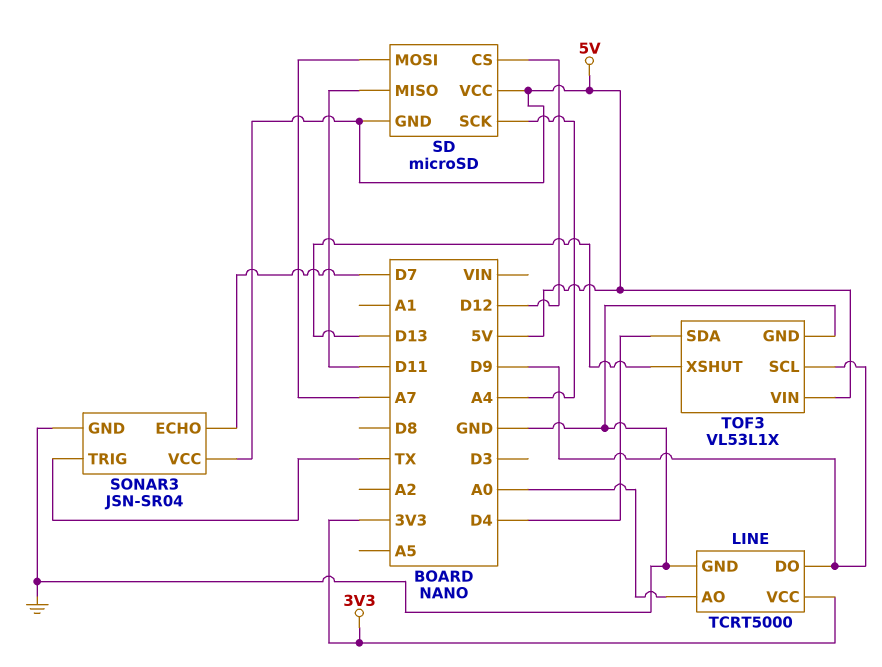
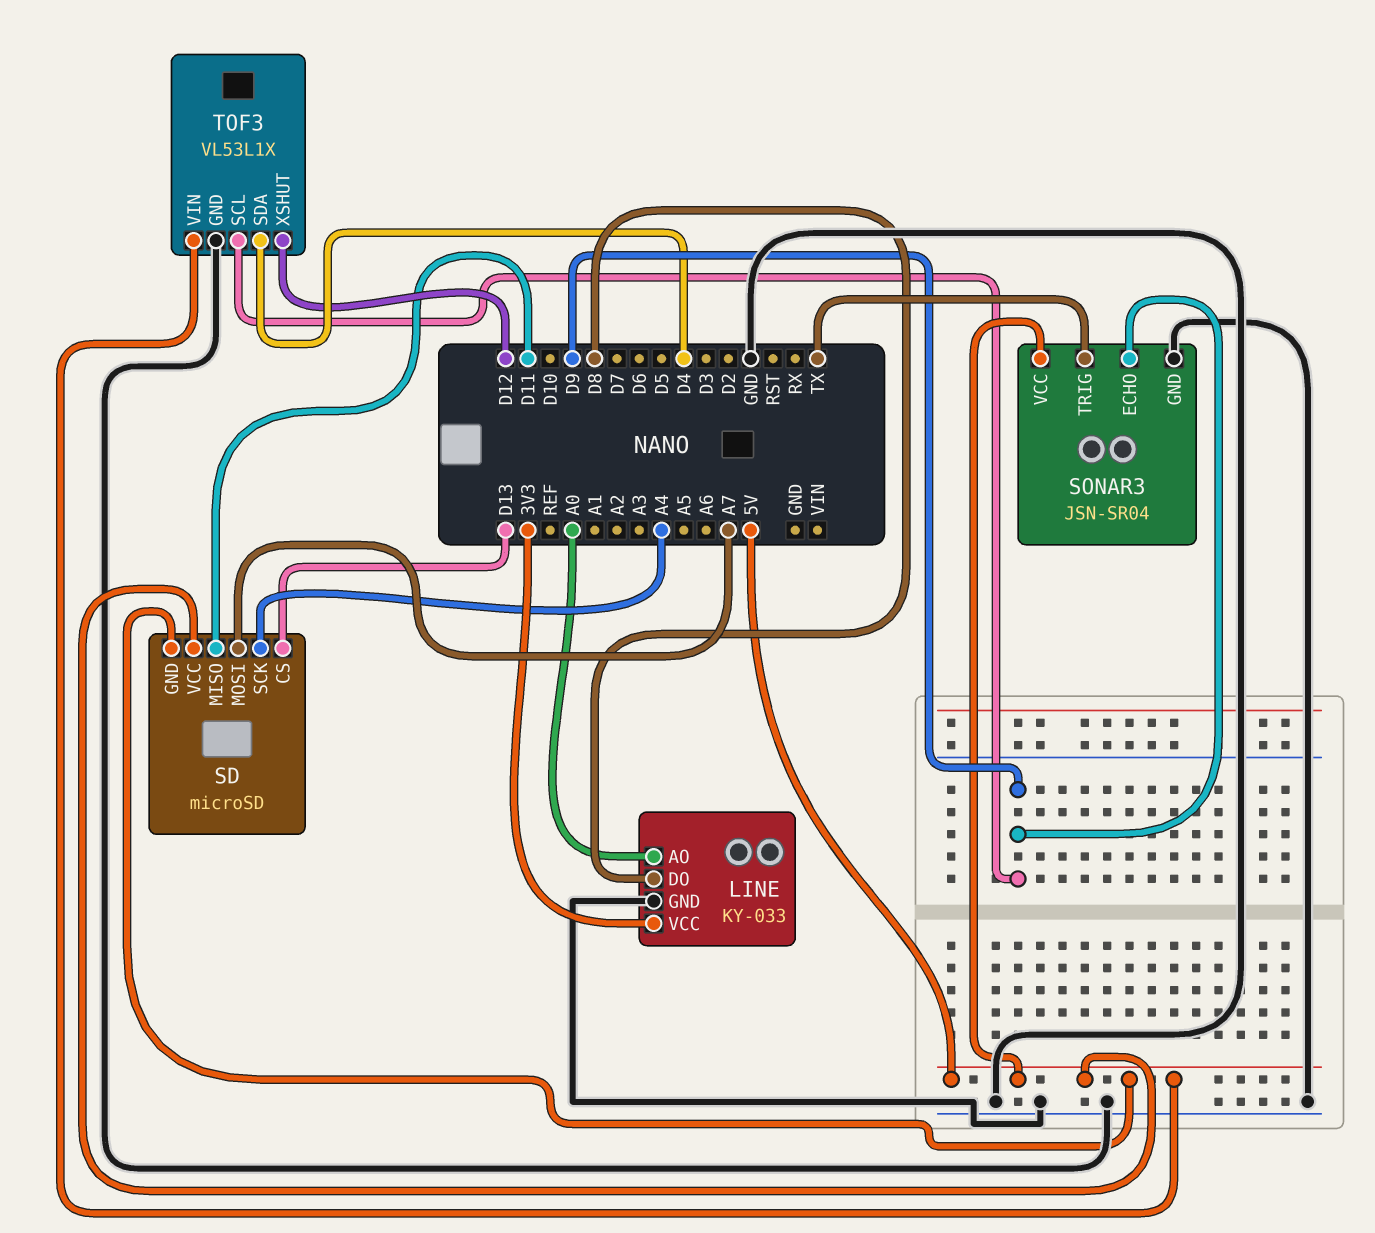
LINE: TCRT5000 -> KY-033
LINE pin DO: D9 -> D8
SD pin CS: D12 -> D13
SONAR3 pin ECHO: D7 -> D9
TOF3 pin XSHUT: D13 -> D12

